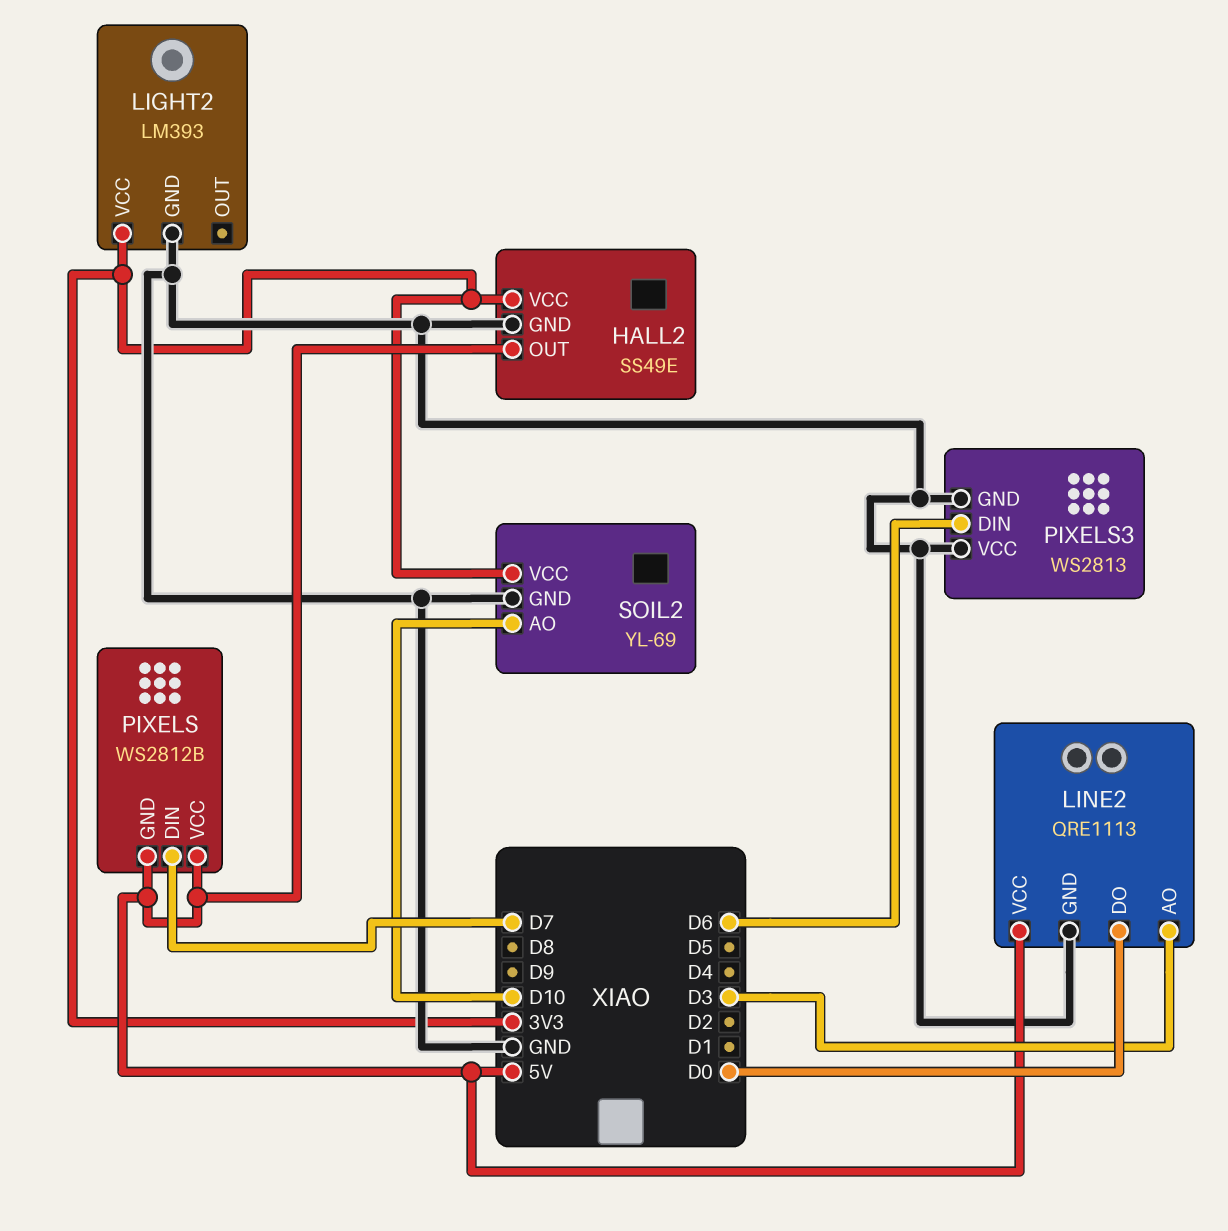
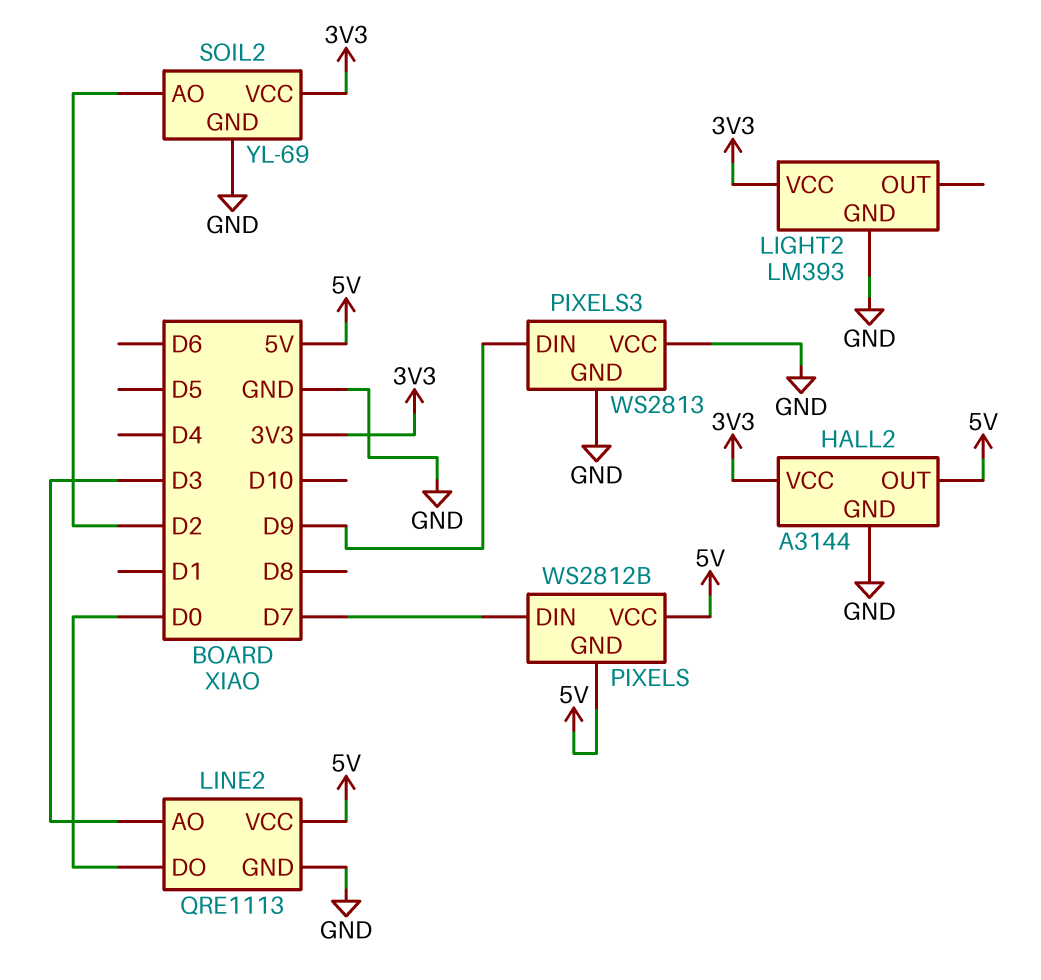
HALL2: SS49E -> A3144
PIXELS3 pin DIN: D6 -> D9
SOIL2 pin AO: D10 -> D2

